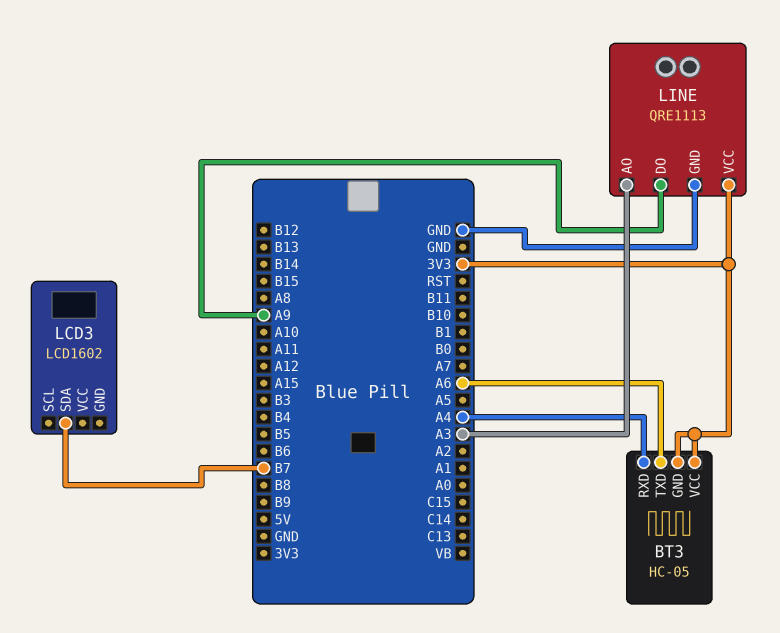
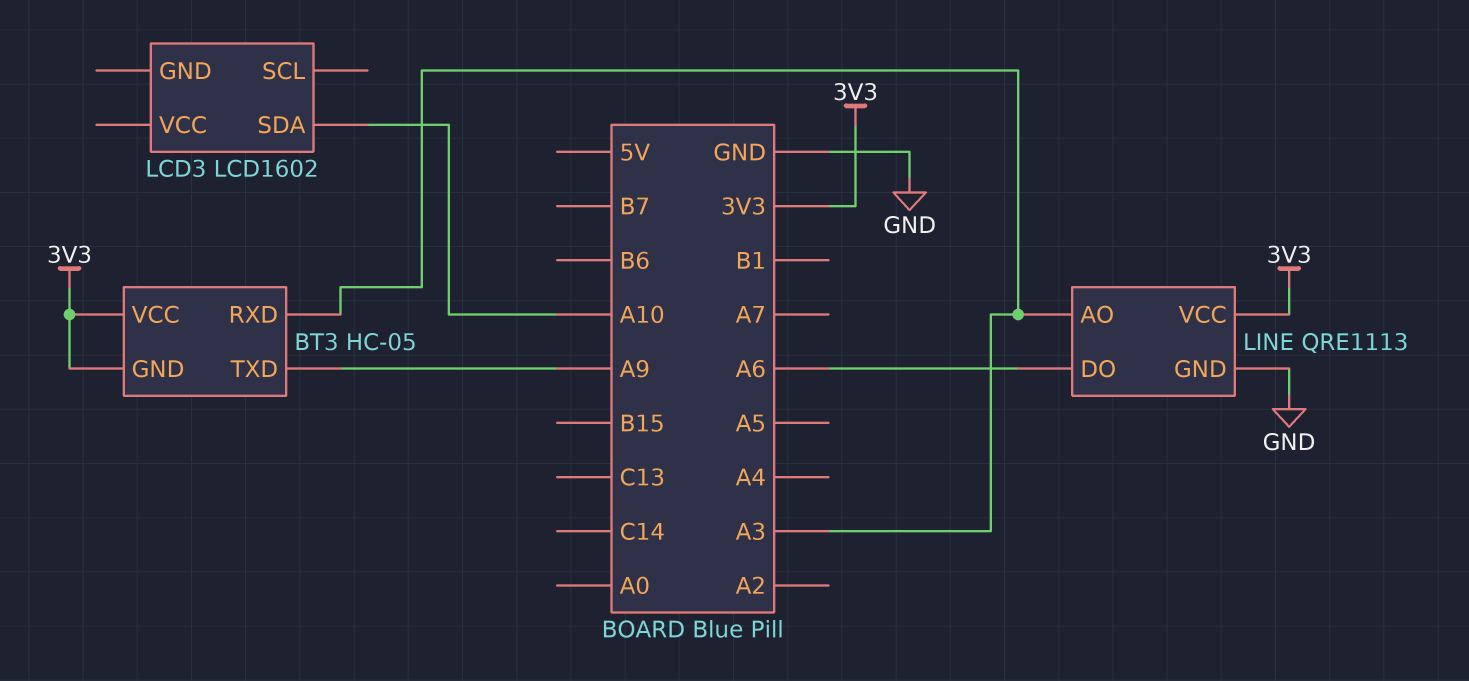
BT3 pin RXD: A4 -> A3
BT3 pin TXD: A6 -> A9
LCD3 pin SDA: B7 -> A10
LINE pin DO: A9 -> A6

